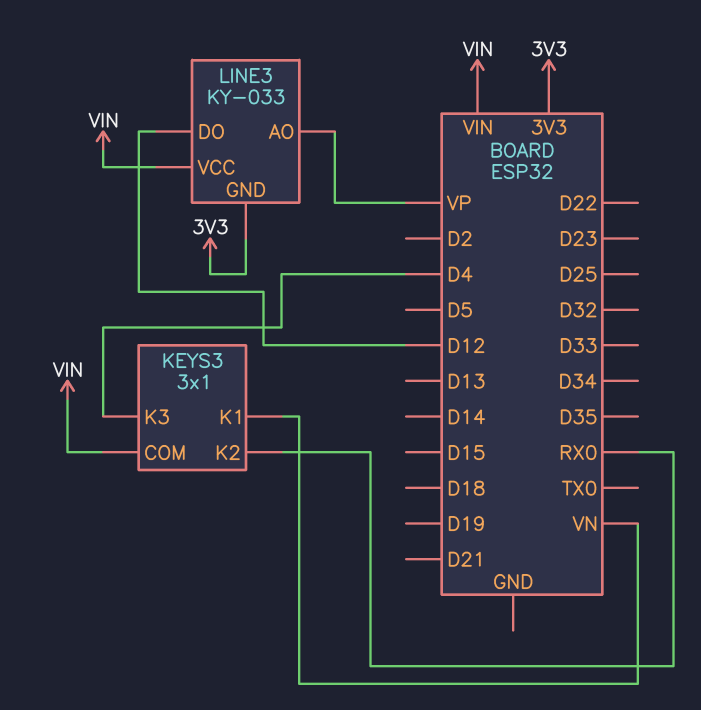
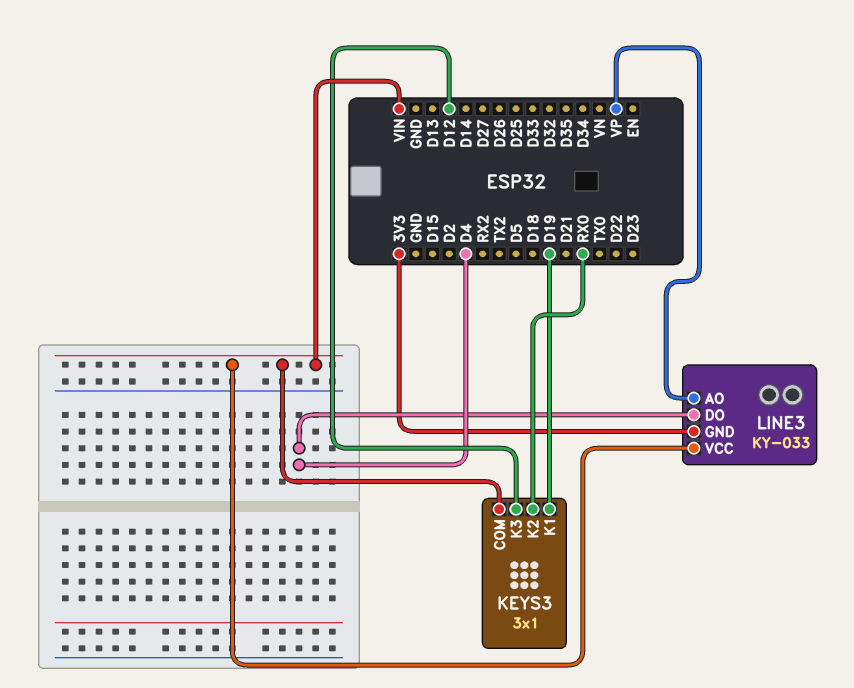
KEYS3 pin K1: VN -> D19
KEYS3 pin K3: D4 -> D12
LINE3 pin DO: D12 -> D4

